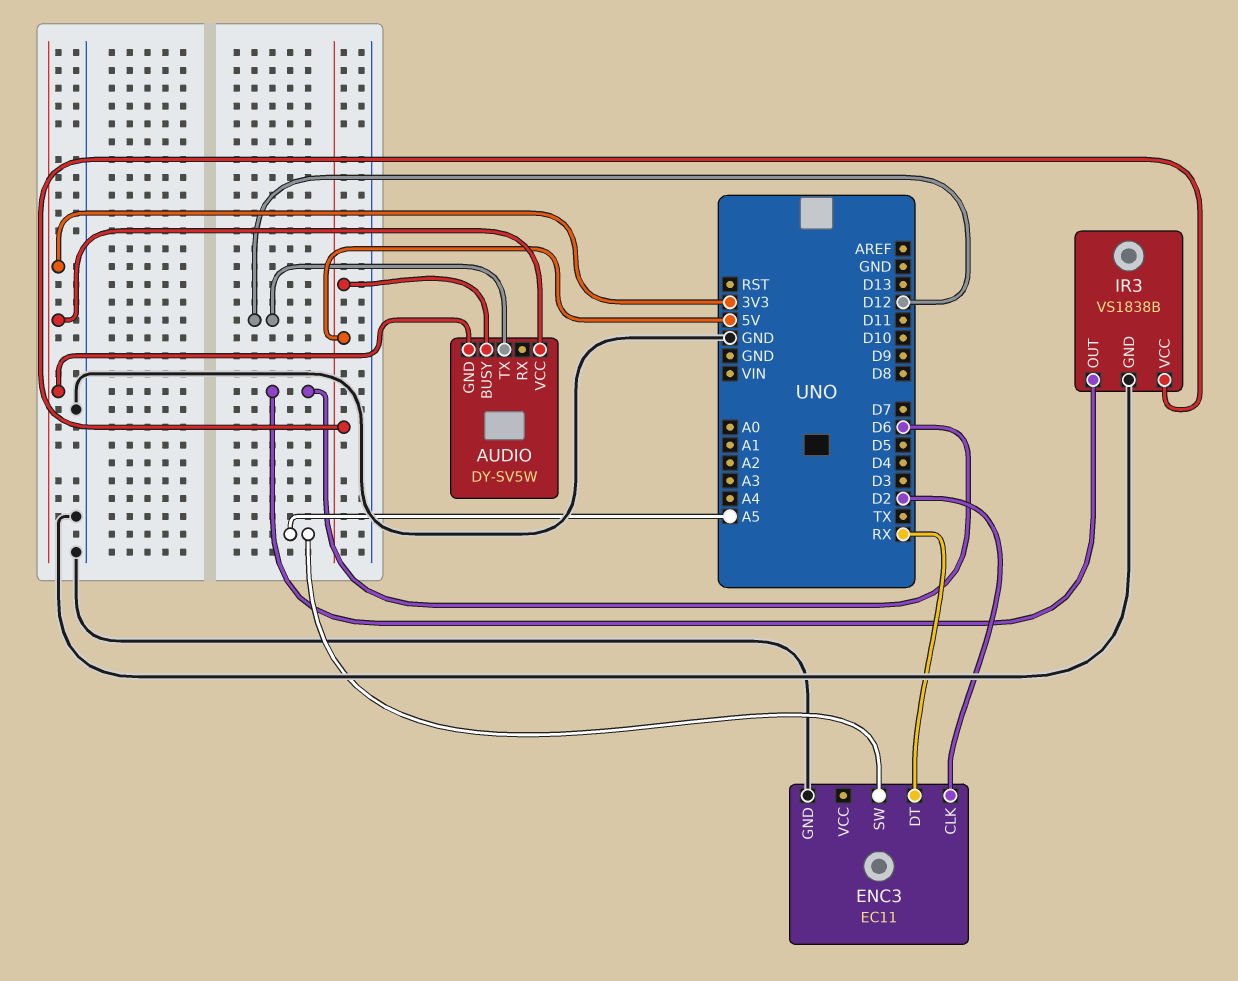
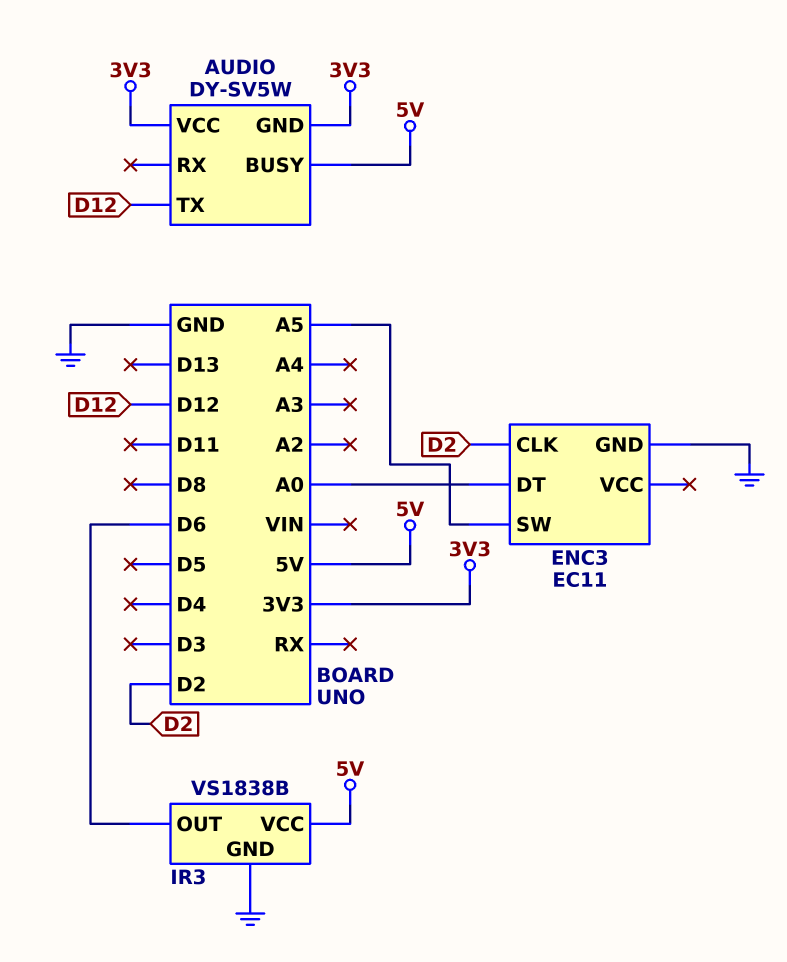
ENC3 pin DT: RX -> A0

